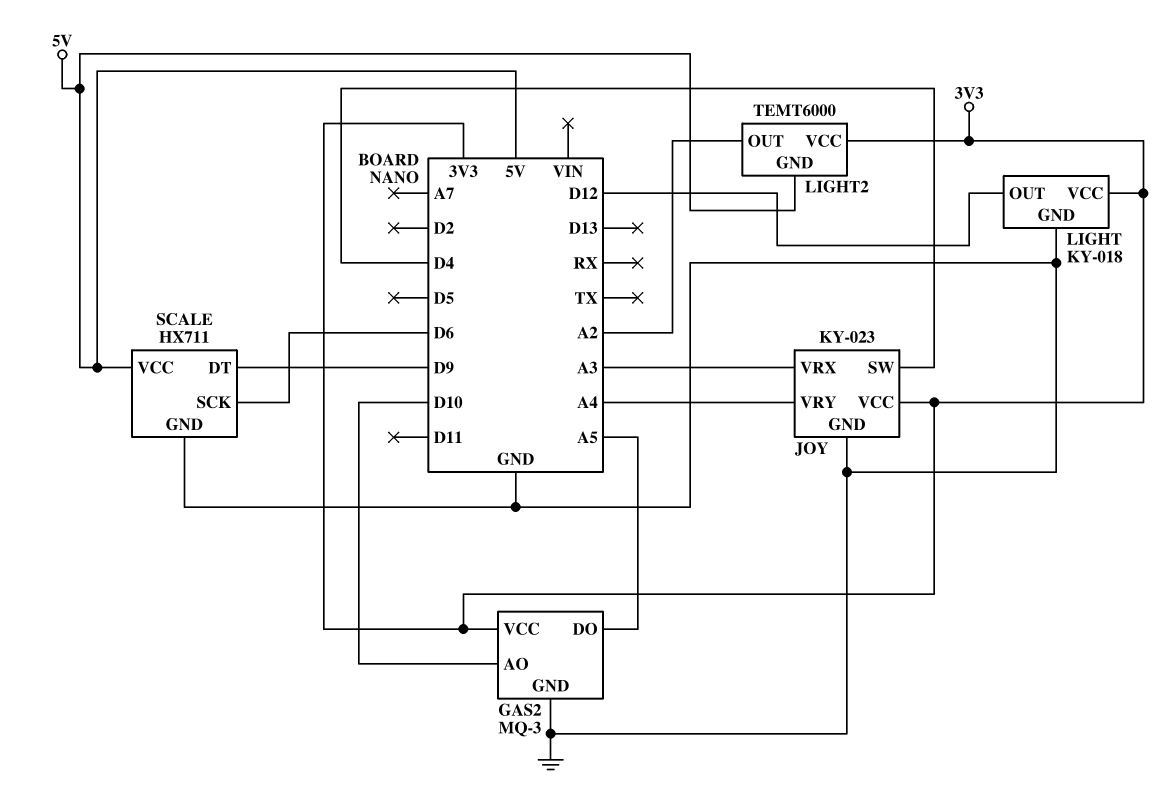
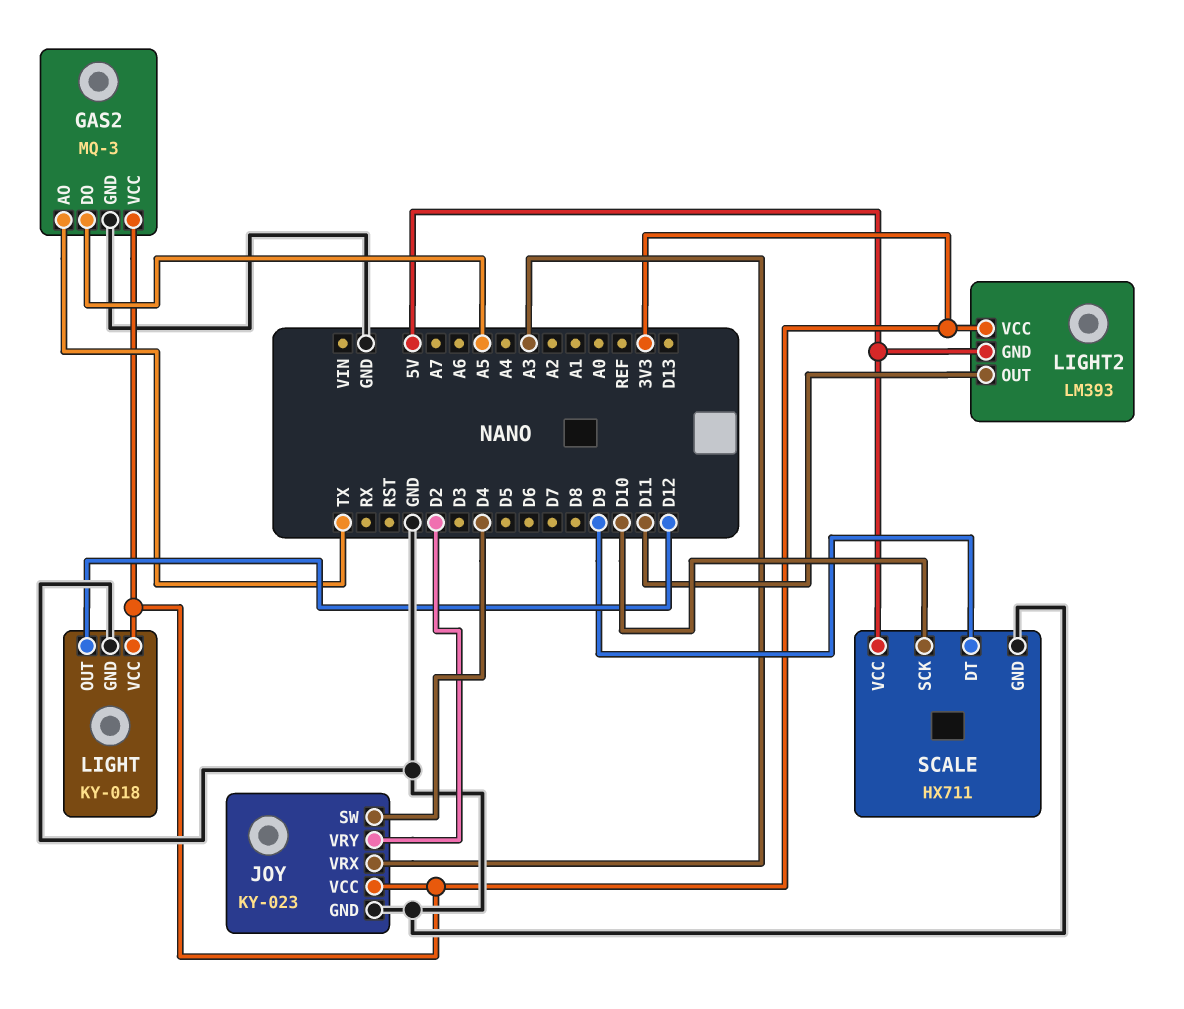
GAS2 pin AO: D10 -> TX
JOY pin VRY: A4 -> D2
LIGHT2: TEMT6000 -> LM393
LIGHT2 pin OUT: A2 -> D11
SCALE pin SCK: D6 -> D10

